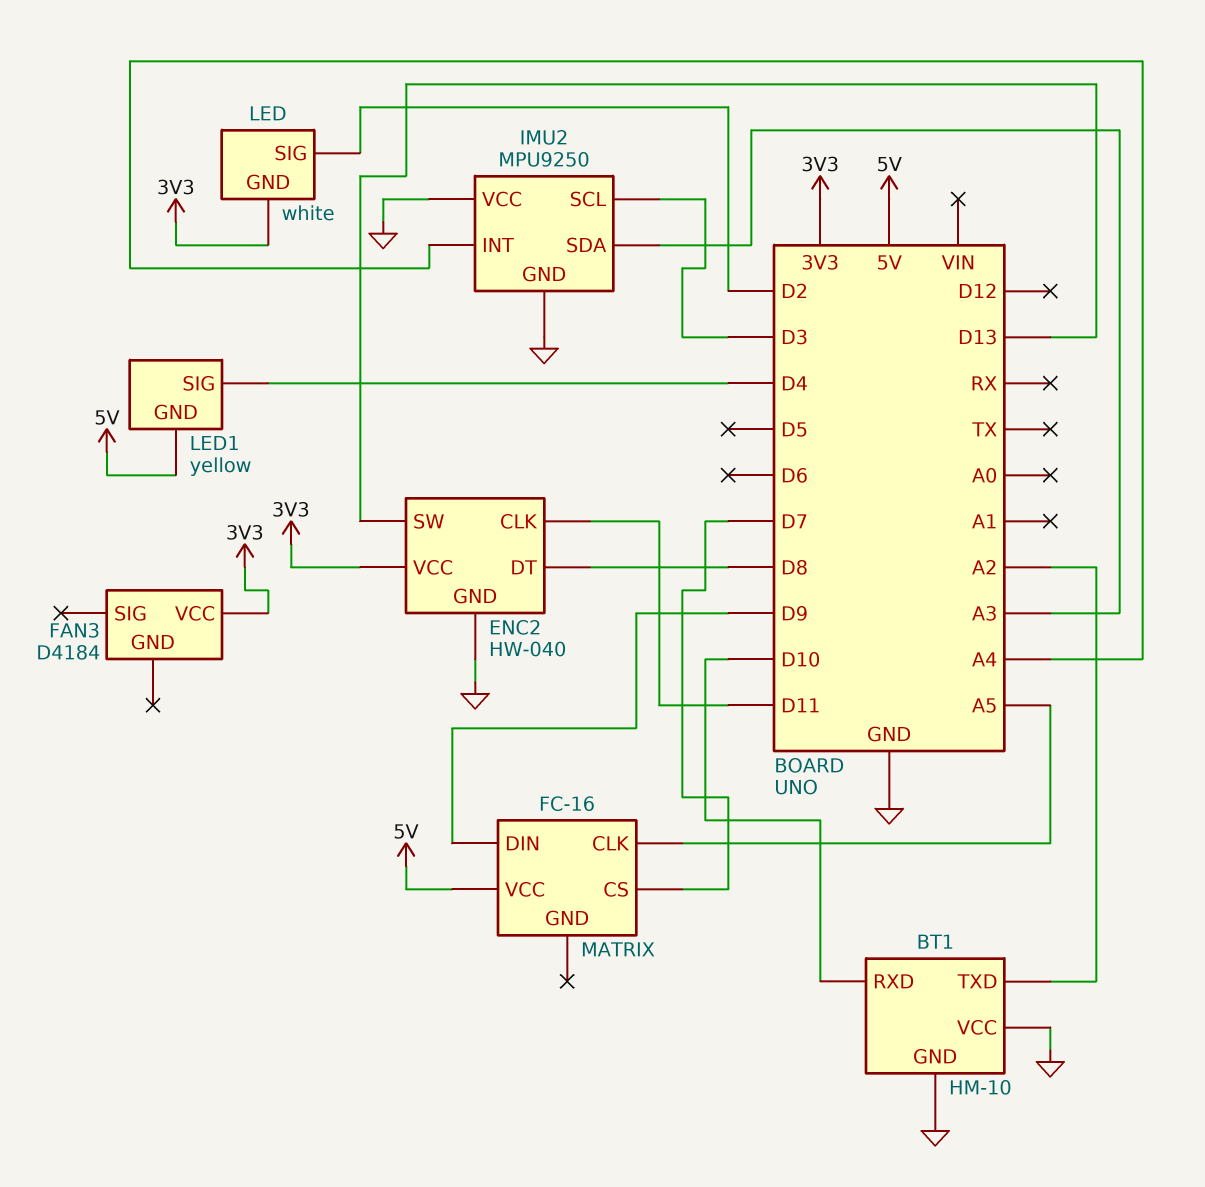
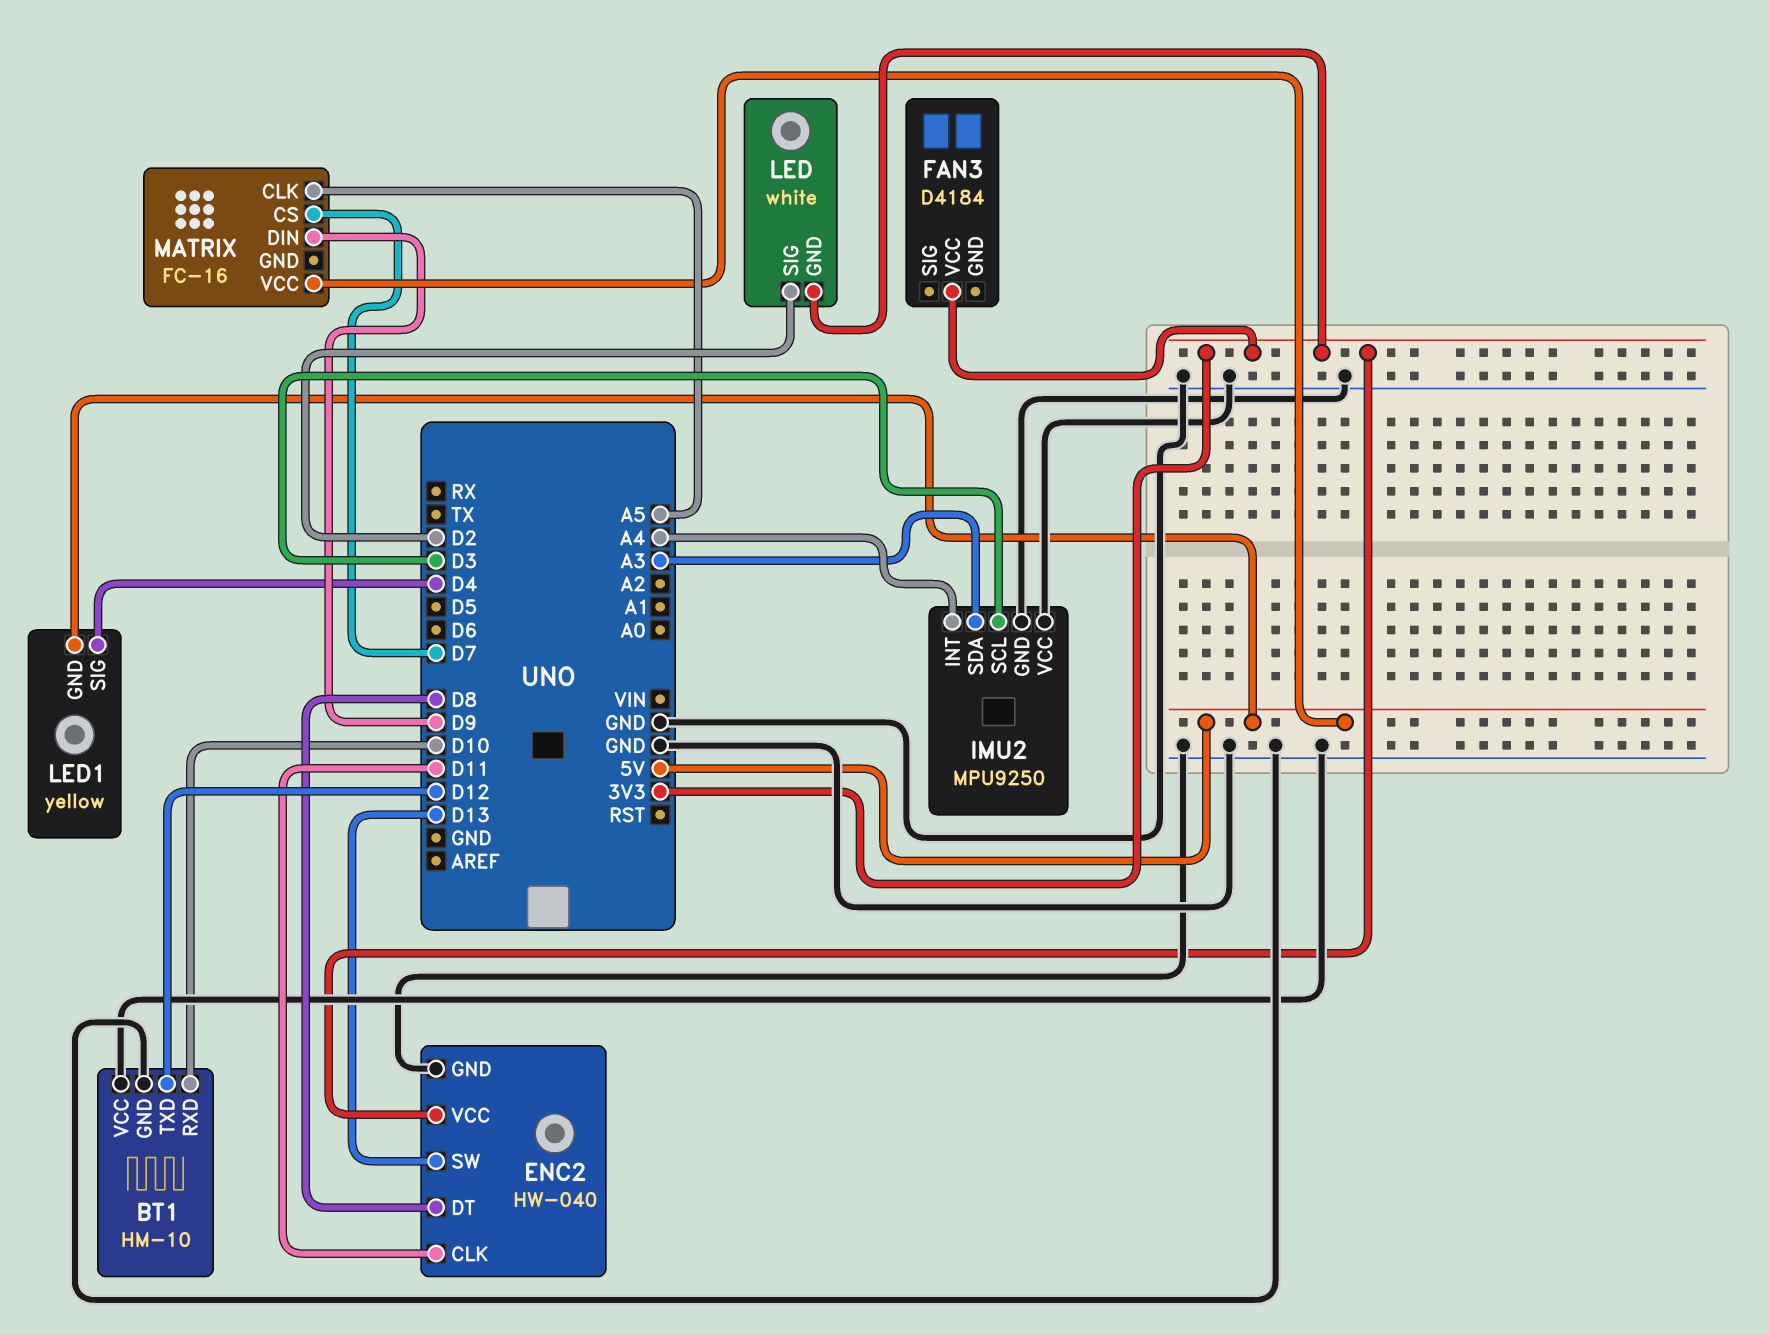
BT1 pin TXD: A2 -> D12

